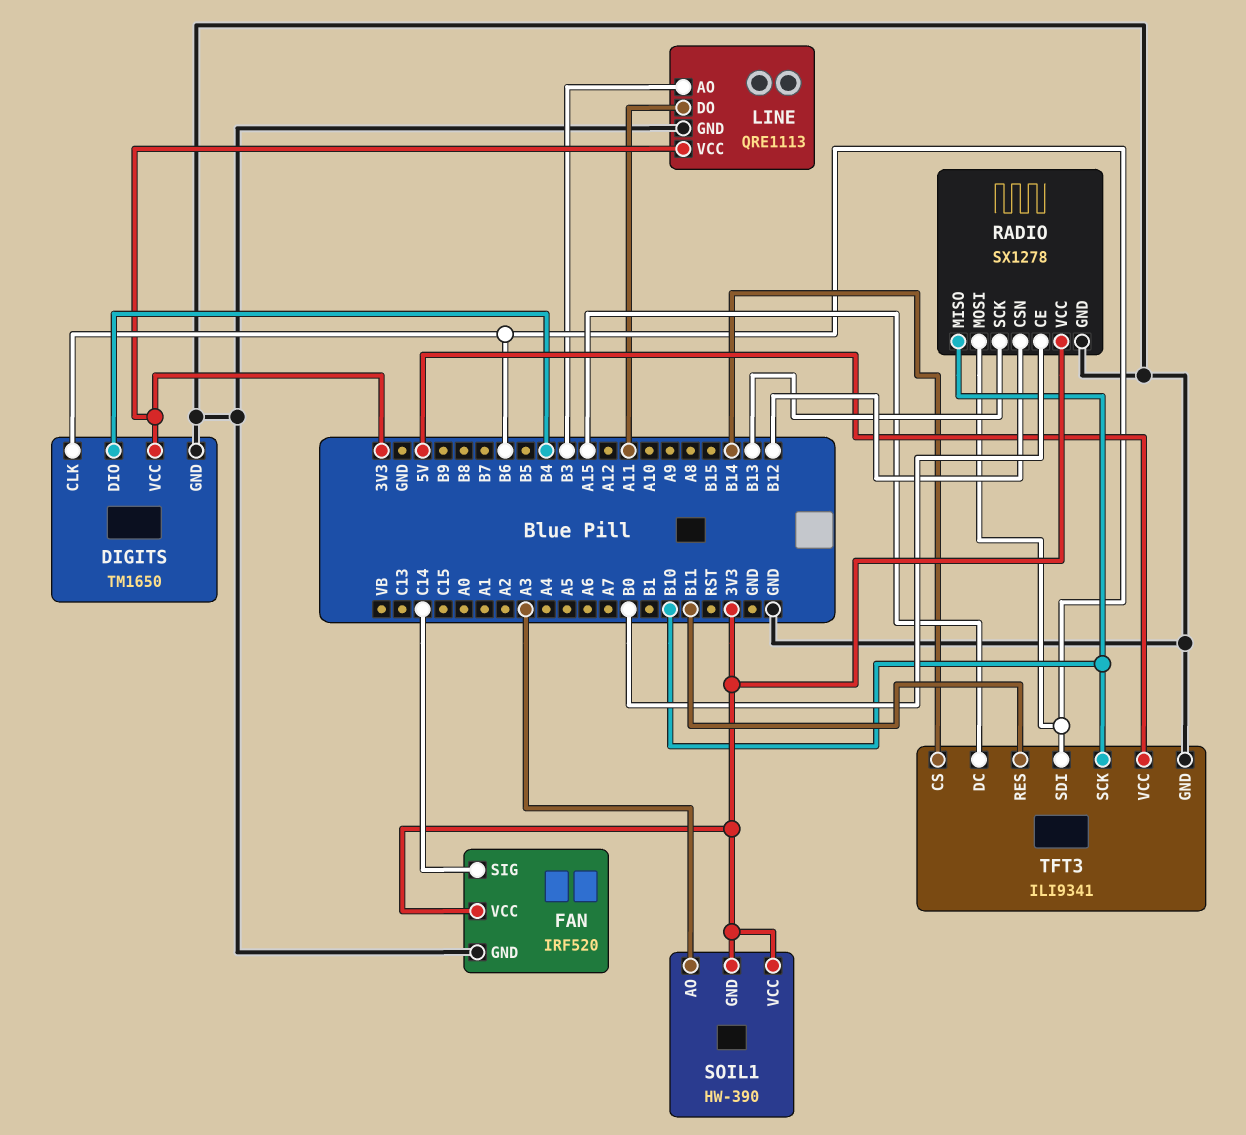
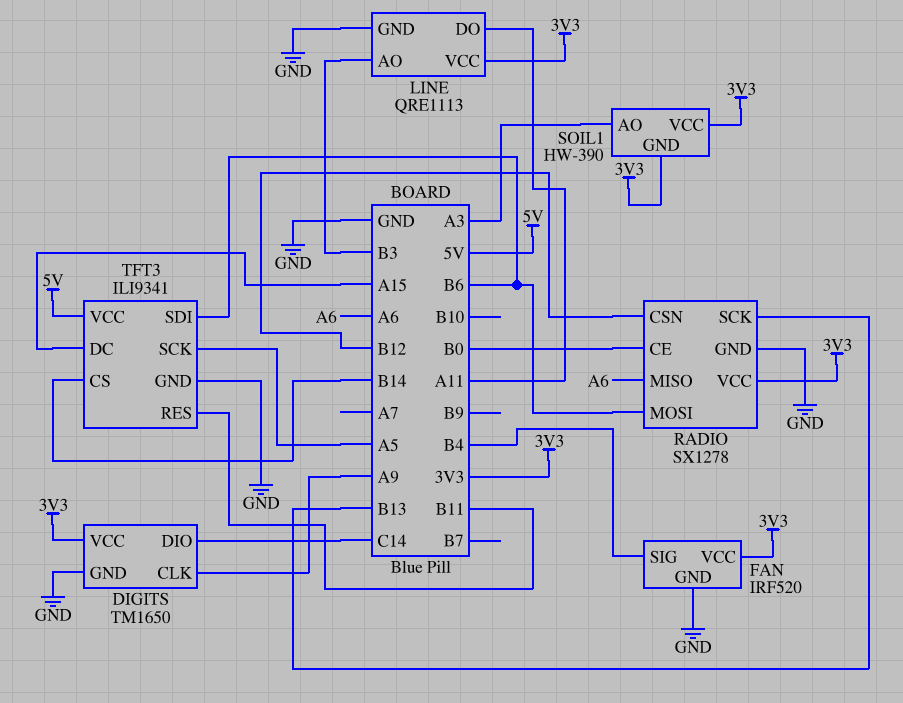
DIGITS pin CLK: B6 -> A9
DIGITS pin DIO: B4 -> C14
FAN pin SIG: C14 -> B4
RADIO pin MISO: B10 -> A6
TFT3 pin SCK: B10 -> A5

